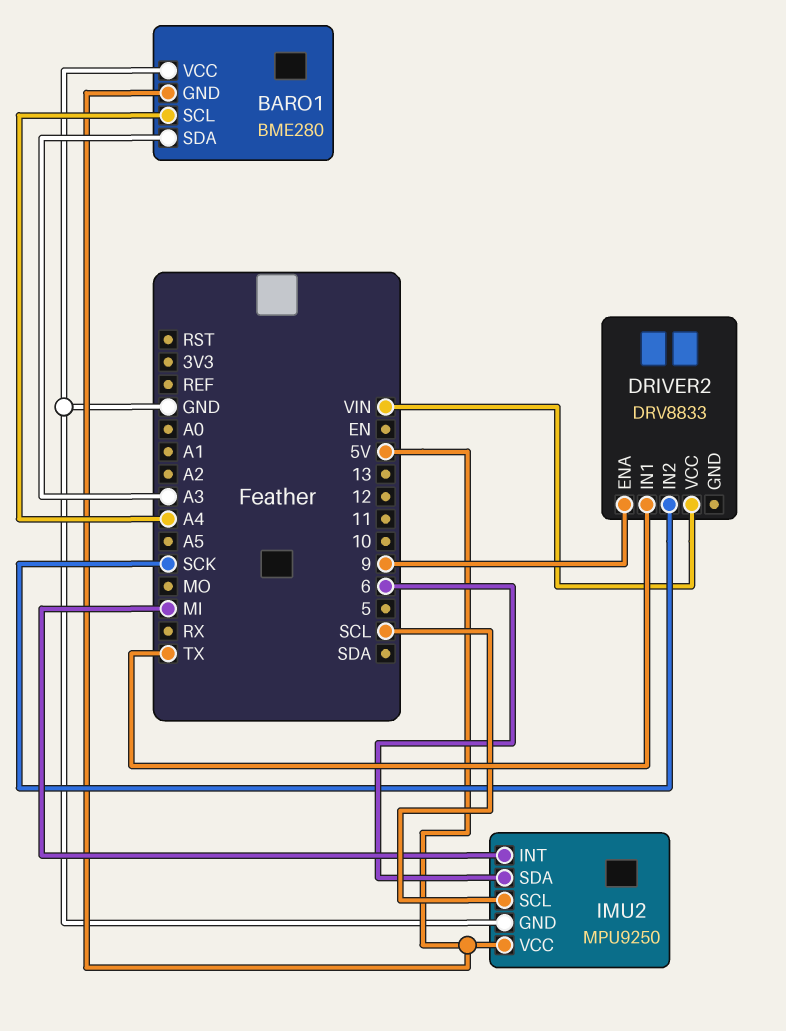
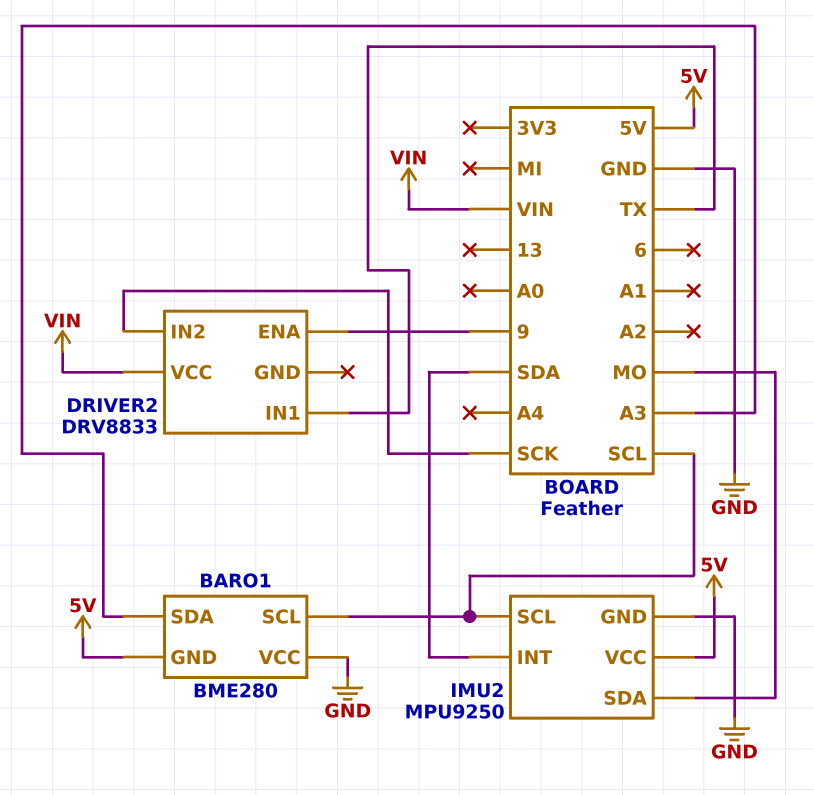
BARO1 pin SCL: A4 -> SCL
IMU2 pin INT: MI -> SDA
IMU2 pin SDA: 6 -> MO

